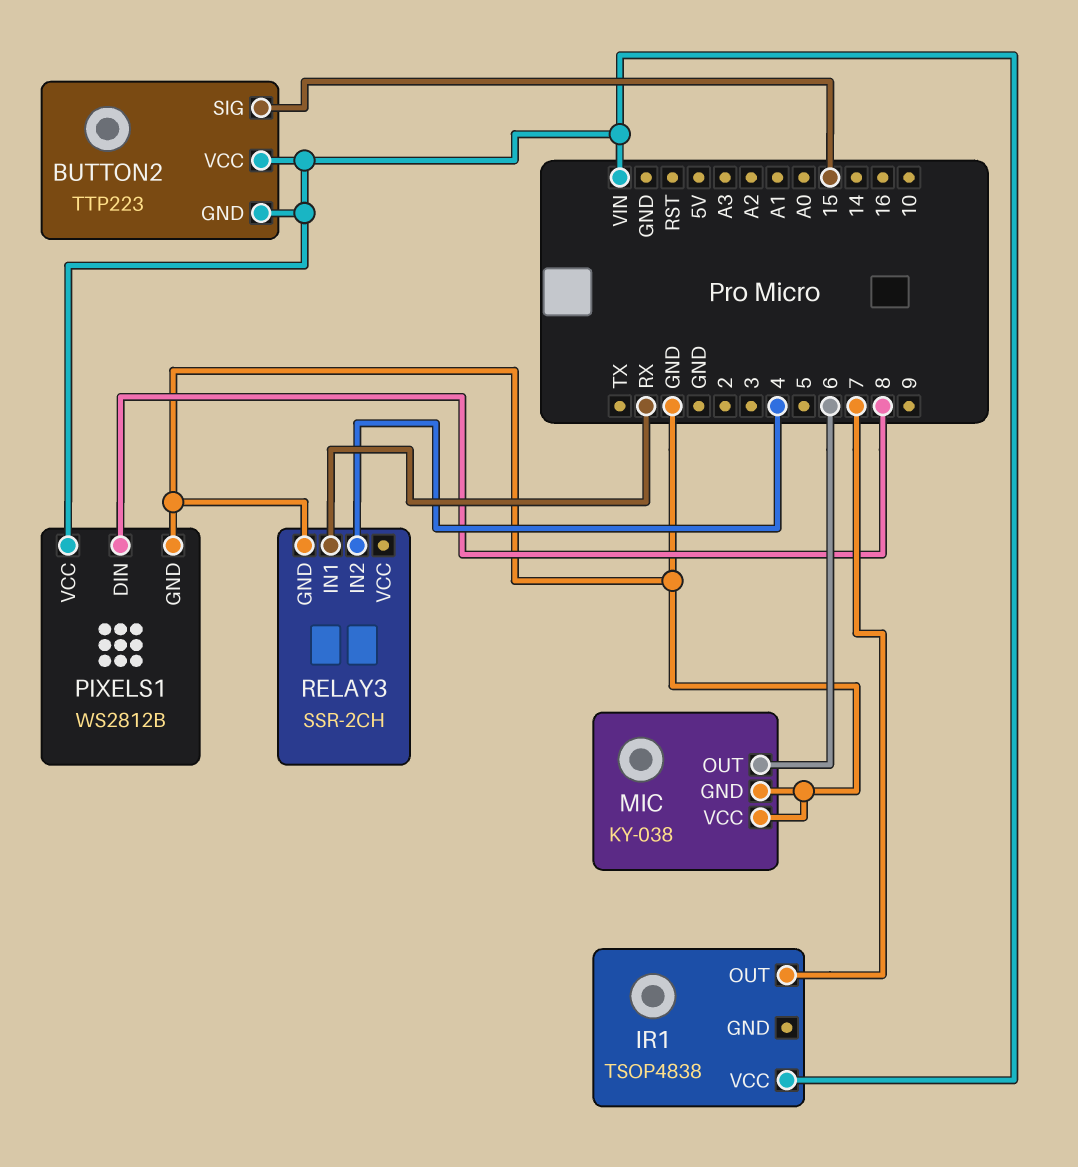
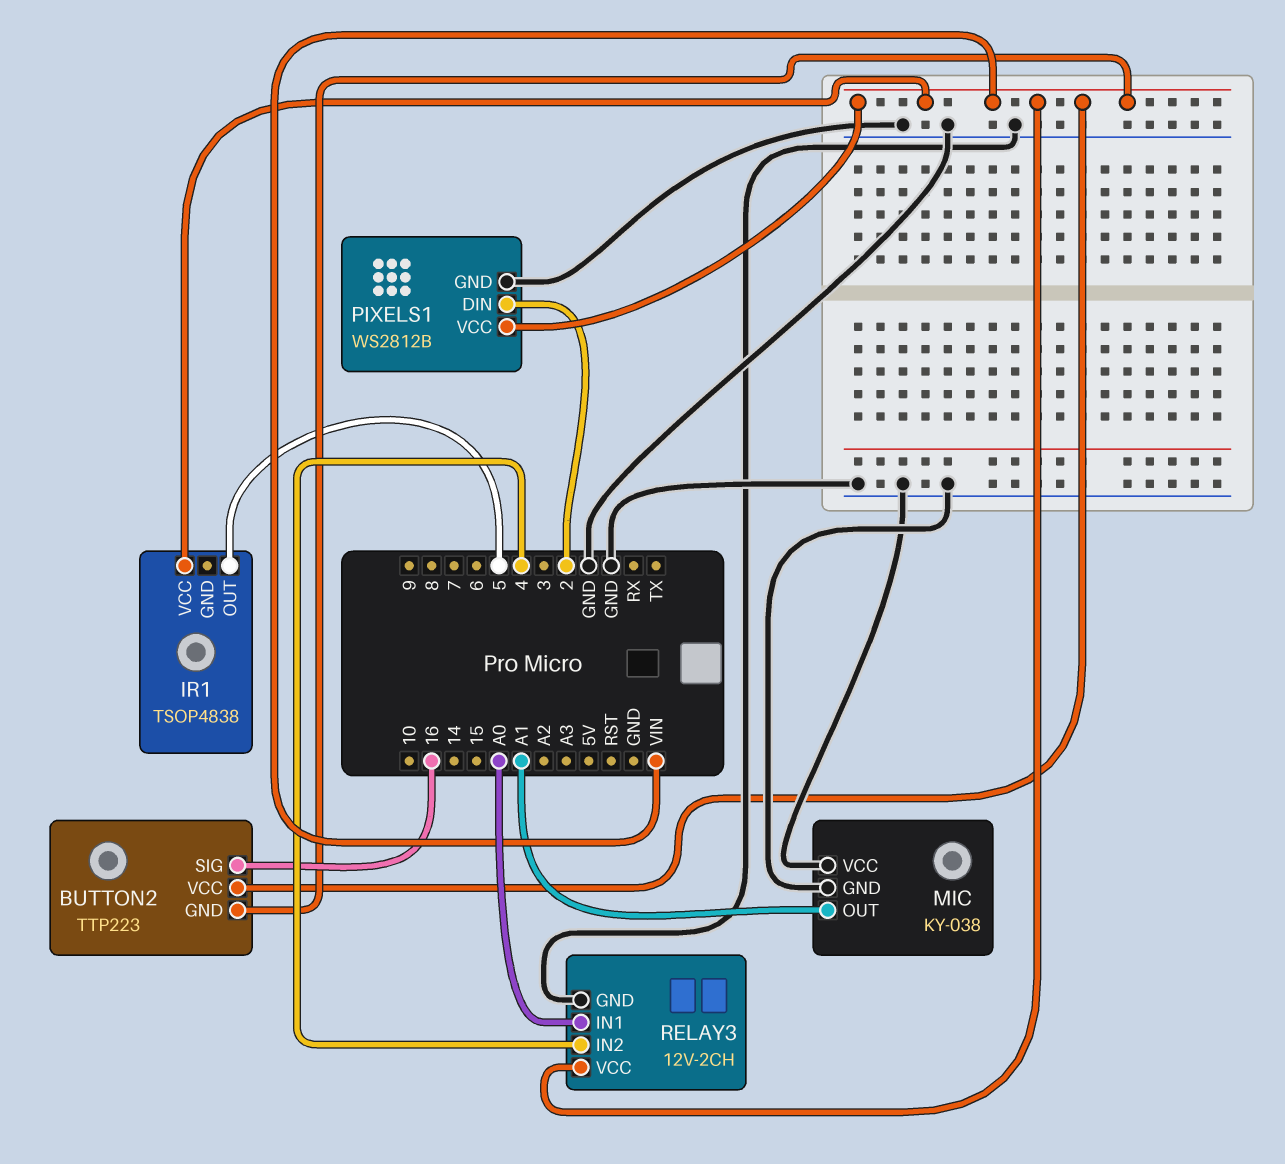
BUTTON2 pin SIG: 15 -> 16
IR1 pin OUT: 7 -> 5
MIC pin OUT: 6 -> A1
PIXELS1 pin DIN: 8 -> 2
RELAY3: SSR-2CH -> 12V-2CH
RELAY3 pin IN1: RX -> A0
RELAY3 pin VCC: none -> VIN

